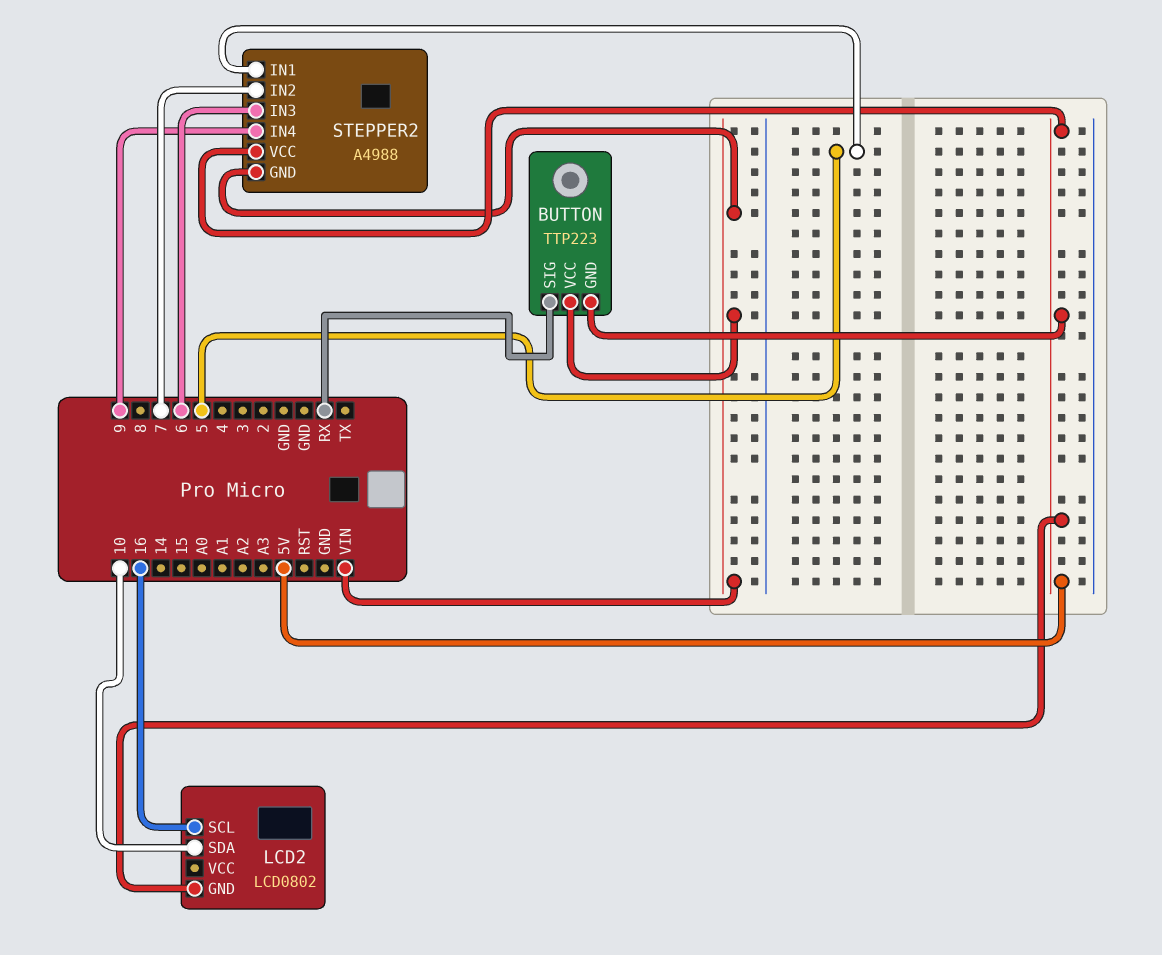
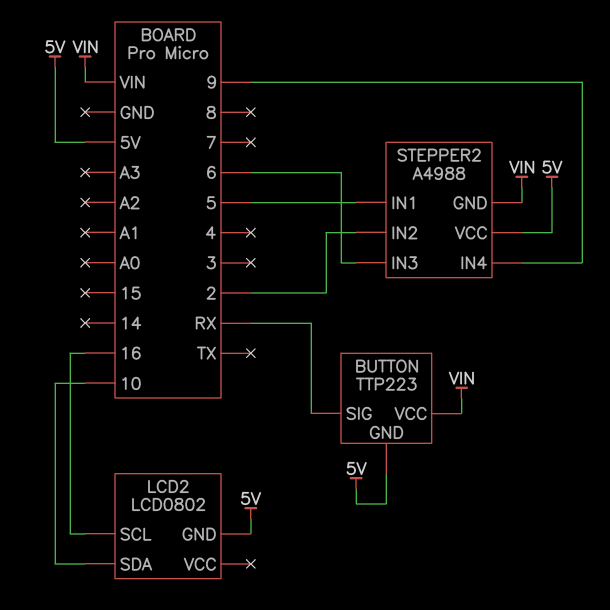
STEPPER2 pin IN2: 7 -> 2

